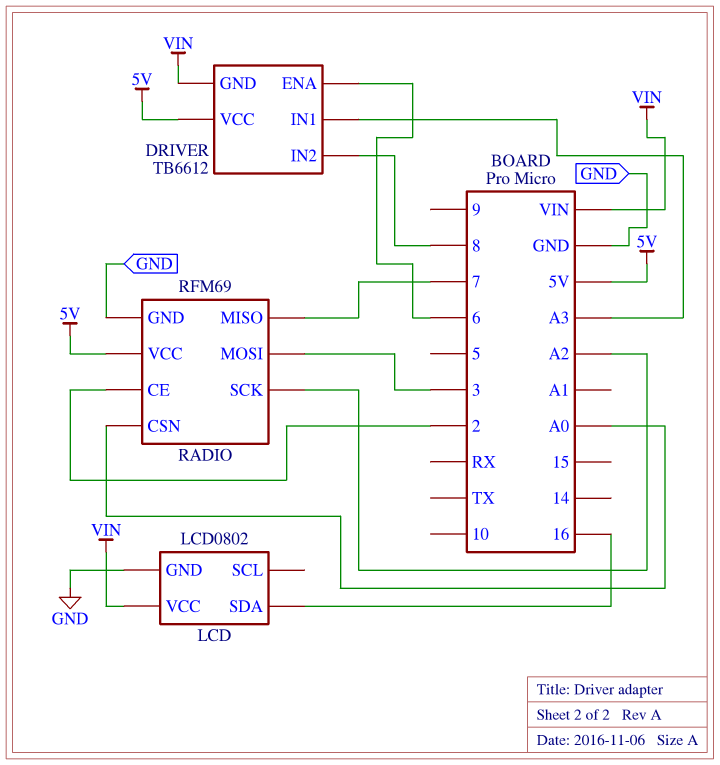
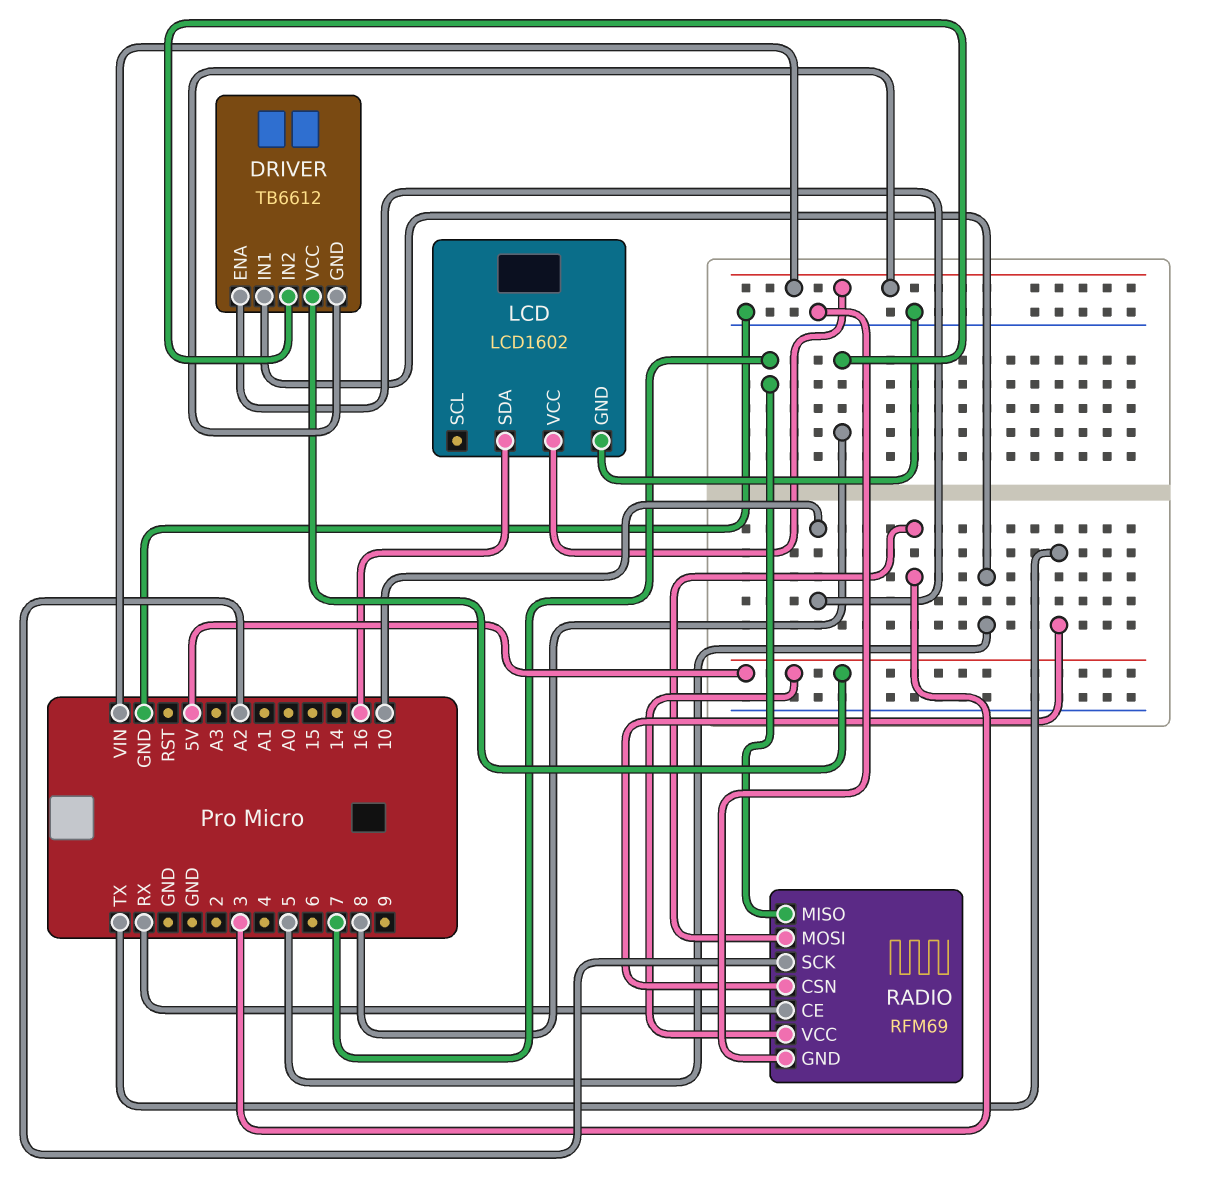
DRIVER pin ENA: 6 -> 10
DRIVER pin IN1: A3 -> 5
LCD: LCD0802 -> LCD1602
RADIO pin CE: 2 -> RX
RADIO pin CSN: A0 -> TX

